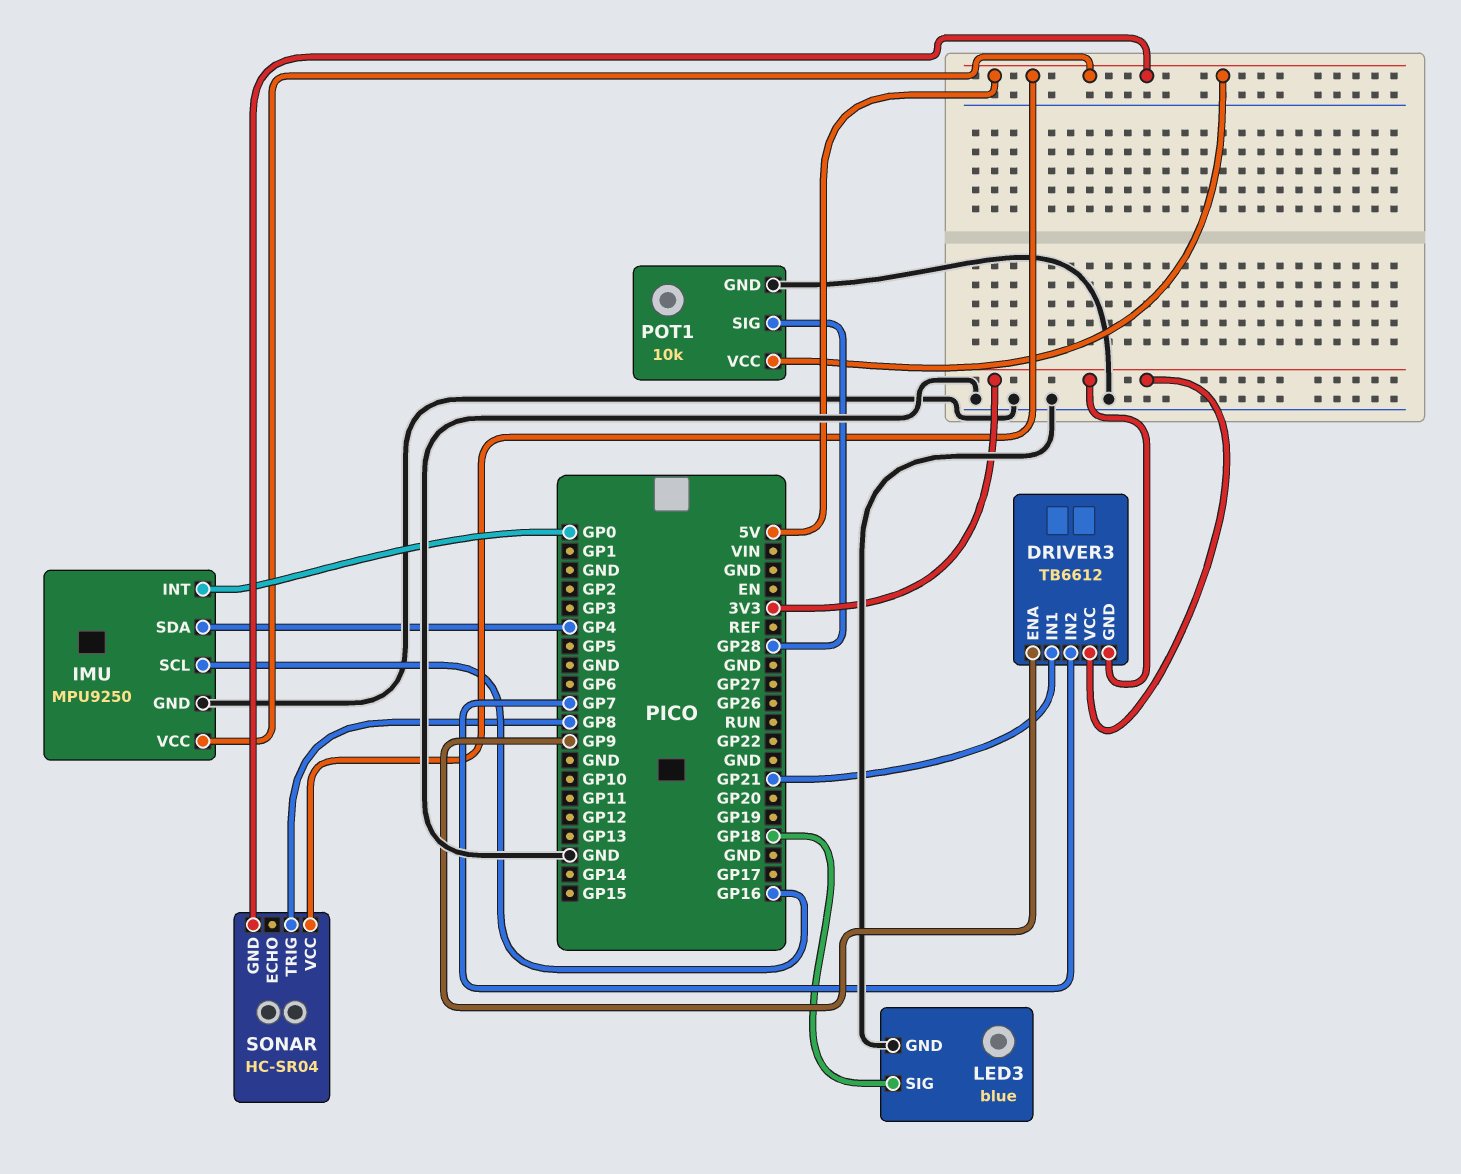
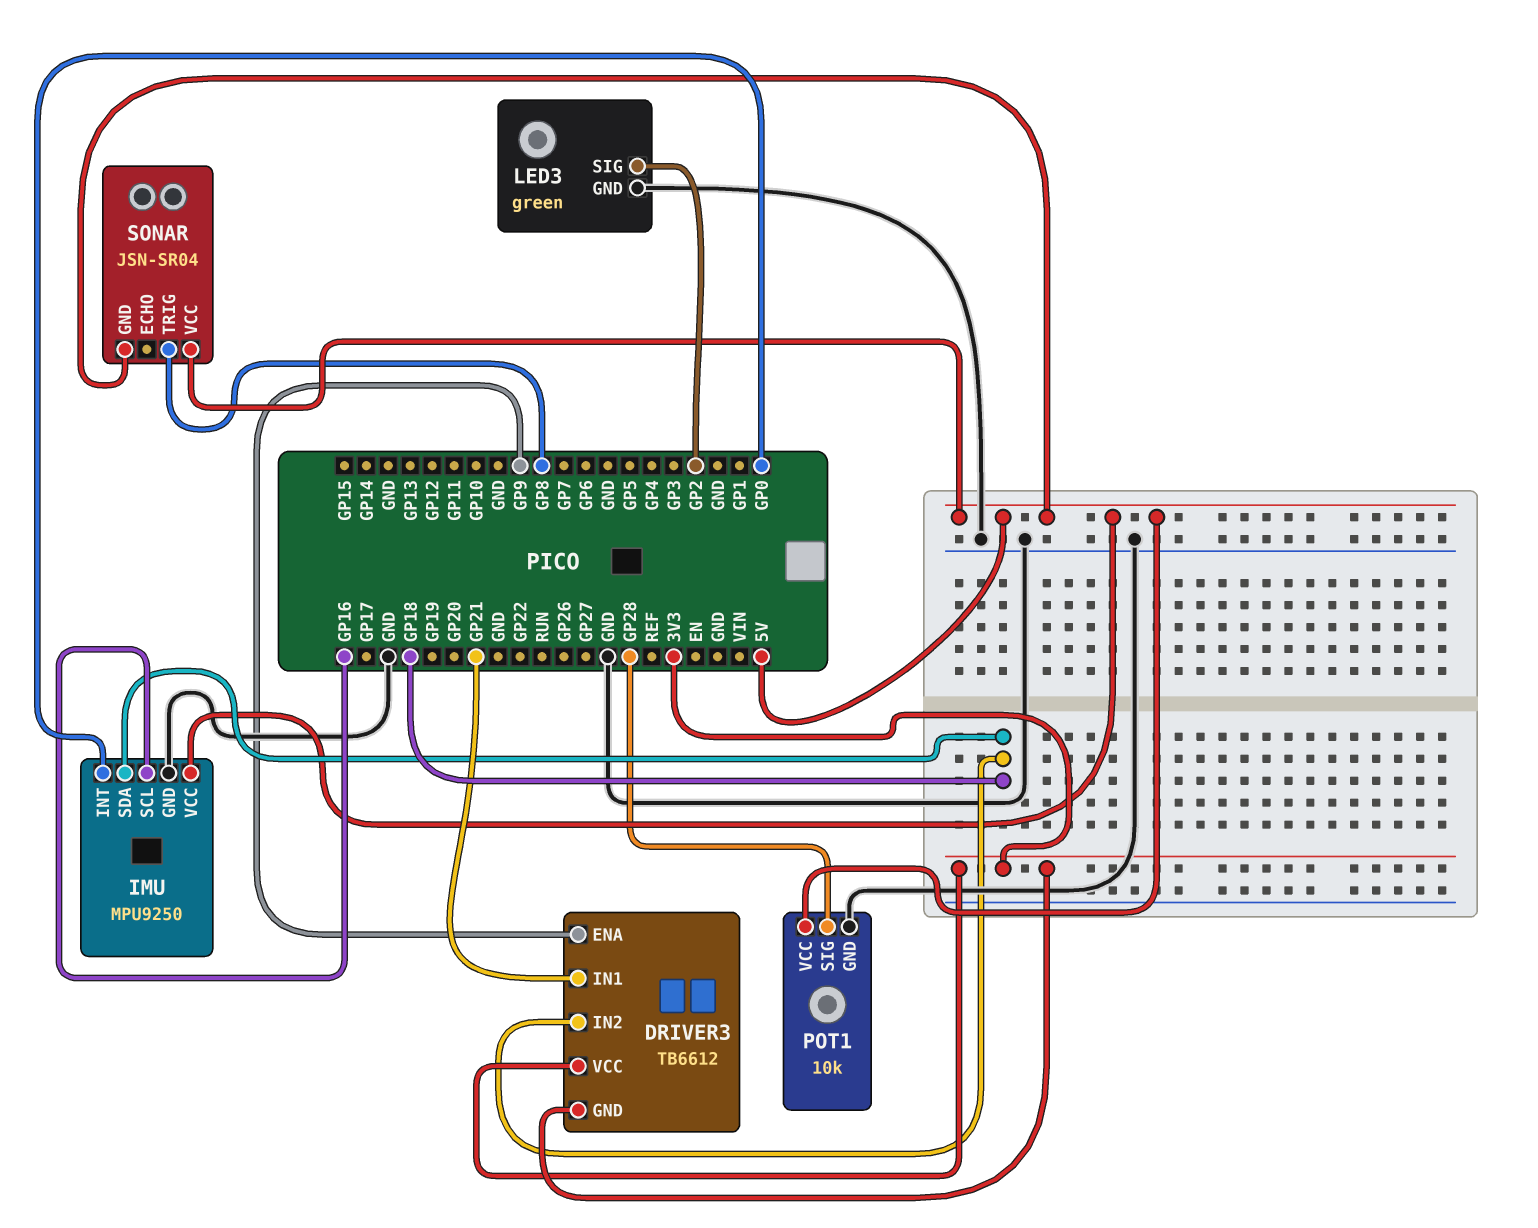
DRIVER3 pin IN2: GP7 -> GP18
IMU pin SDA: GP4 -> GP18
LED3: blue -> green
LED3 pin SIG: GP18 -> GP2
SONAR: HC-SR04 -> JSN-SR04

